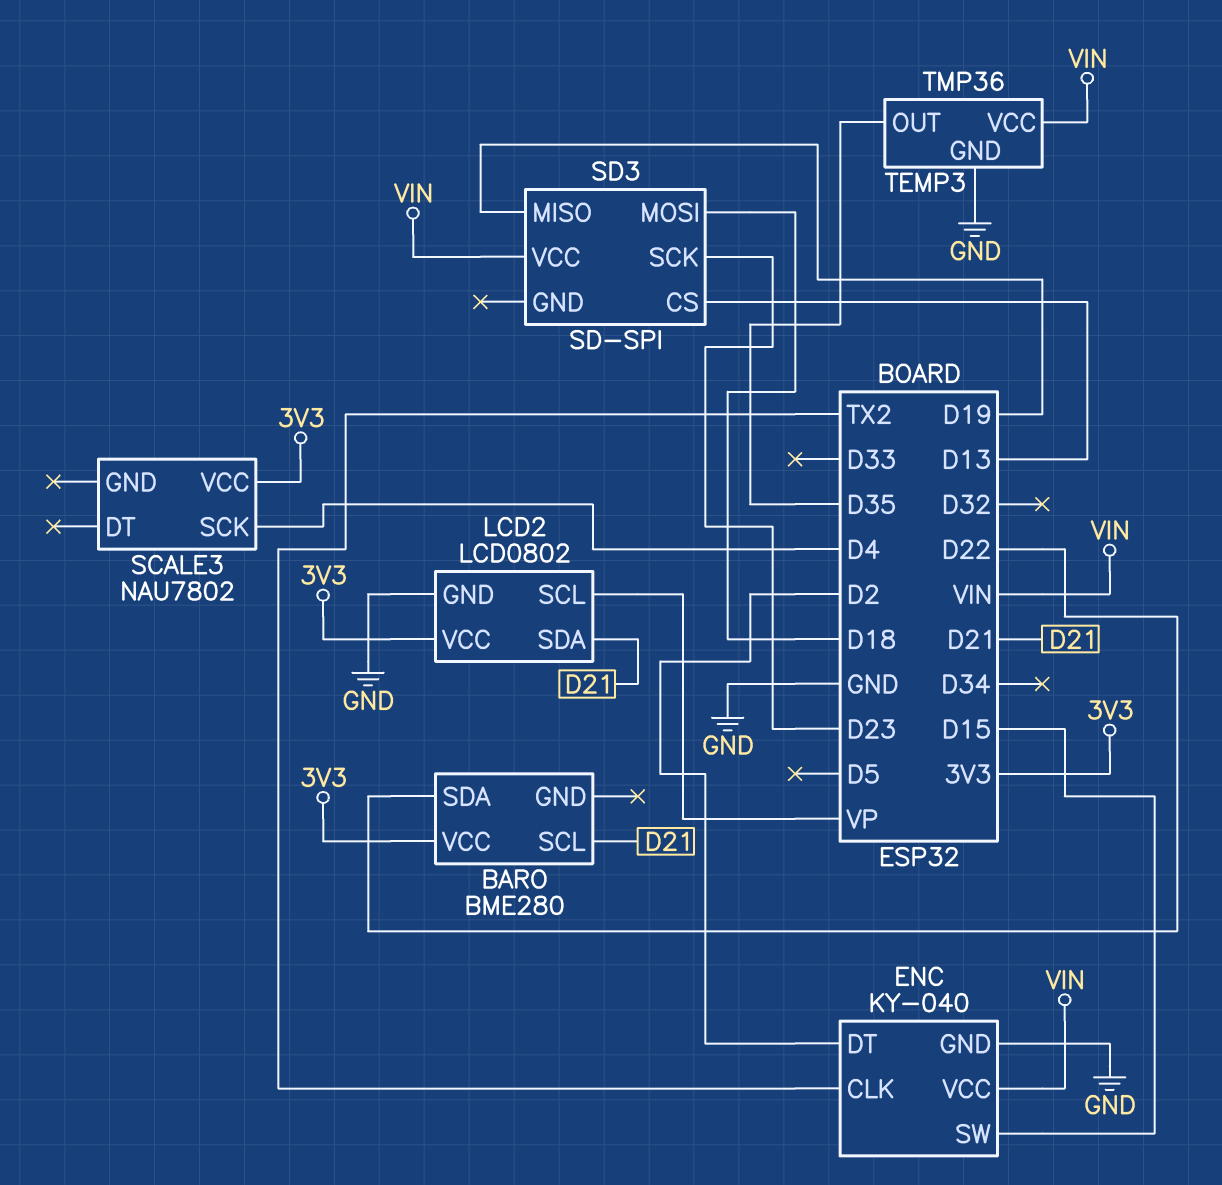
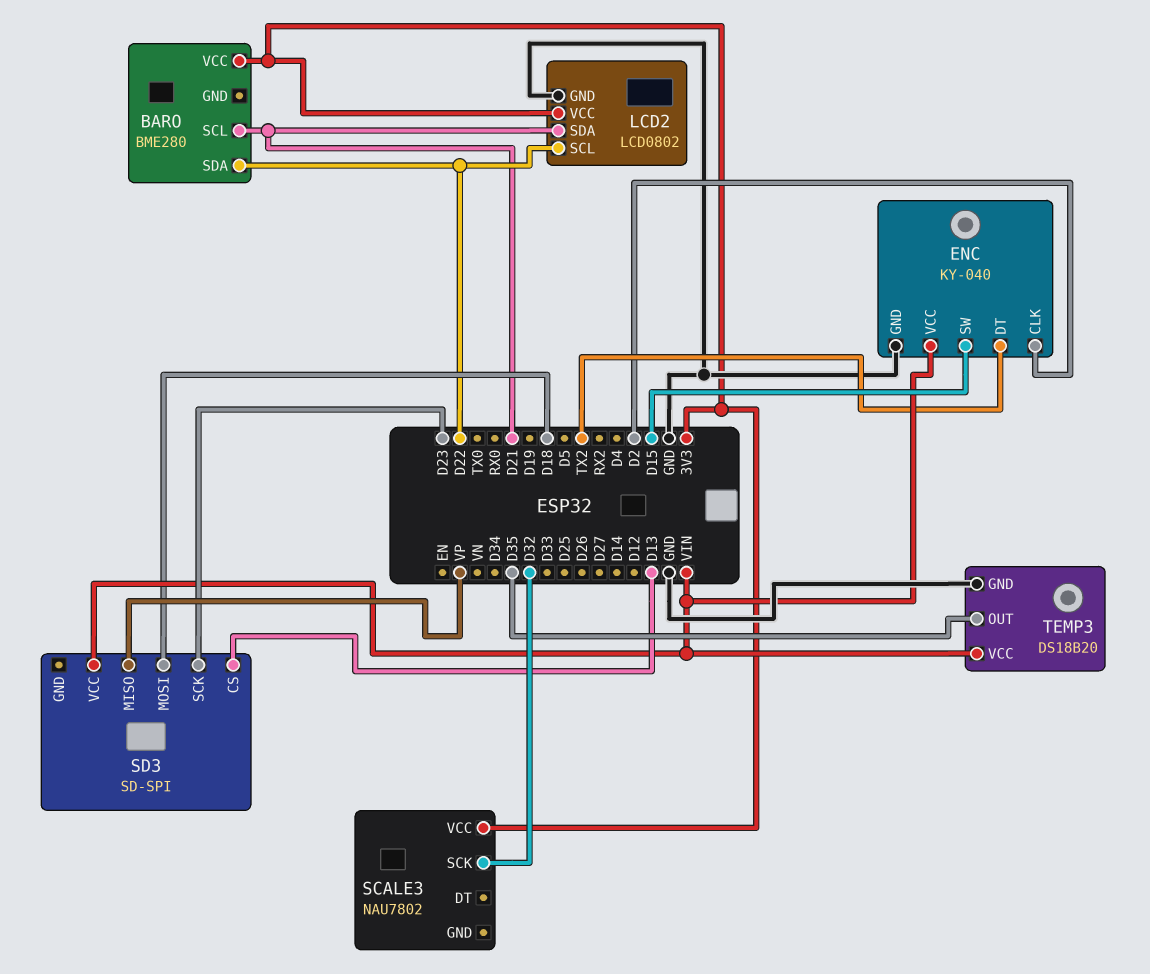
ENC pin CLK: TX2 -> D2
ENC pin DT: D2 -> TX2
LCD2 pin SCL: VP -> D22
SCALE3 pin SCK: D4 -> D32
SD3 pin MISO: D19 -> VP
TEMP3: TMP36 -> DS18B20

